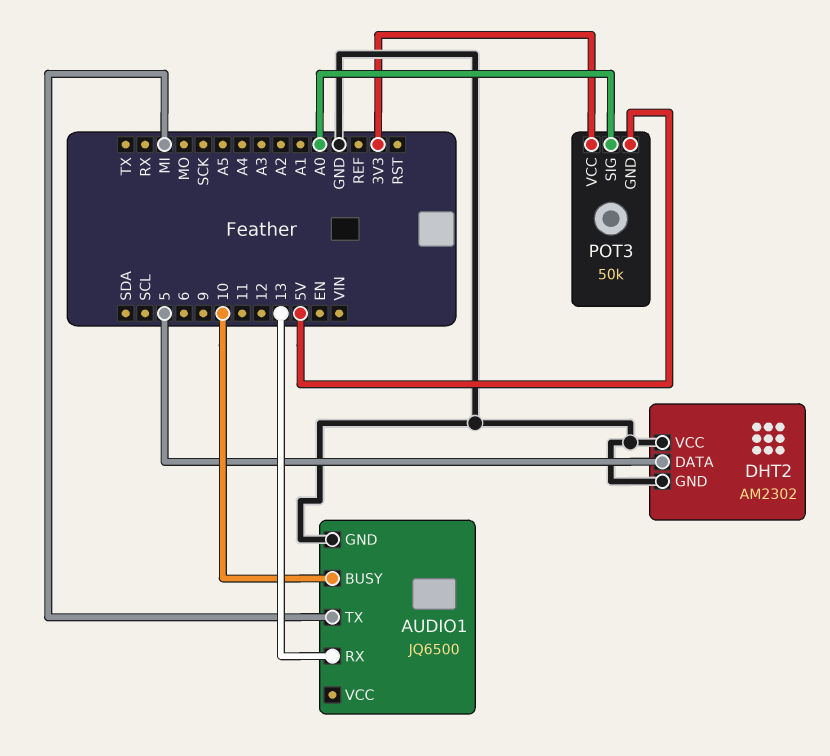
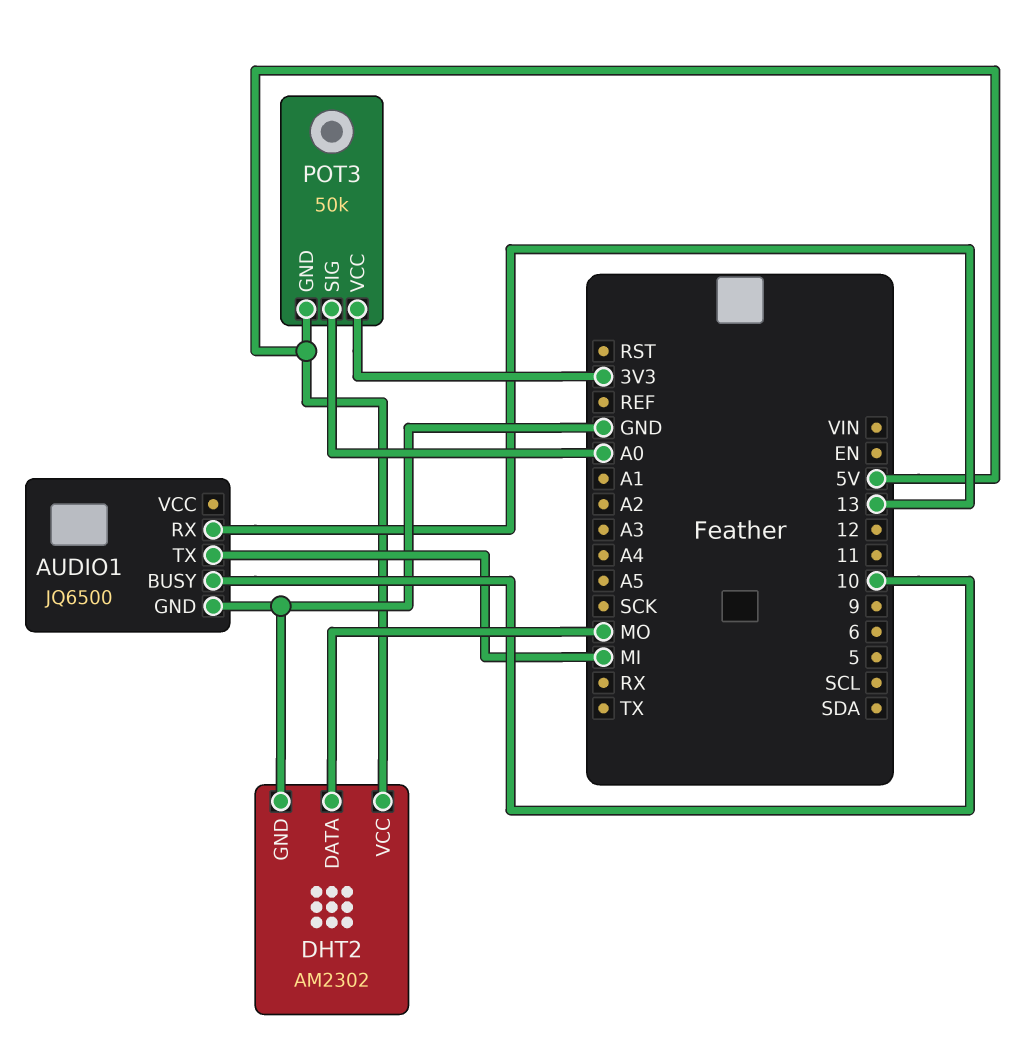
DHT2 pin DATA: 5 -> MO
DHT2 pin VCC: GND -> 5V

